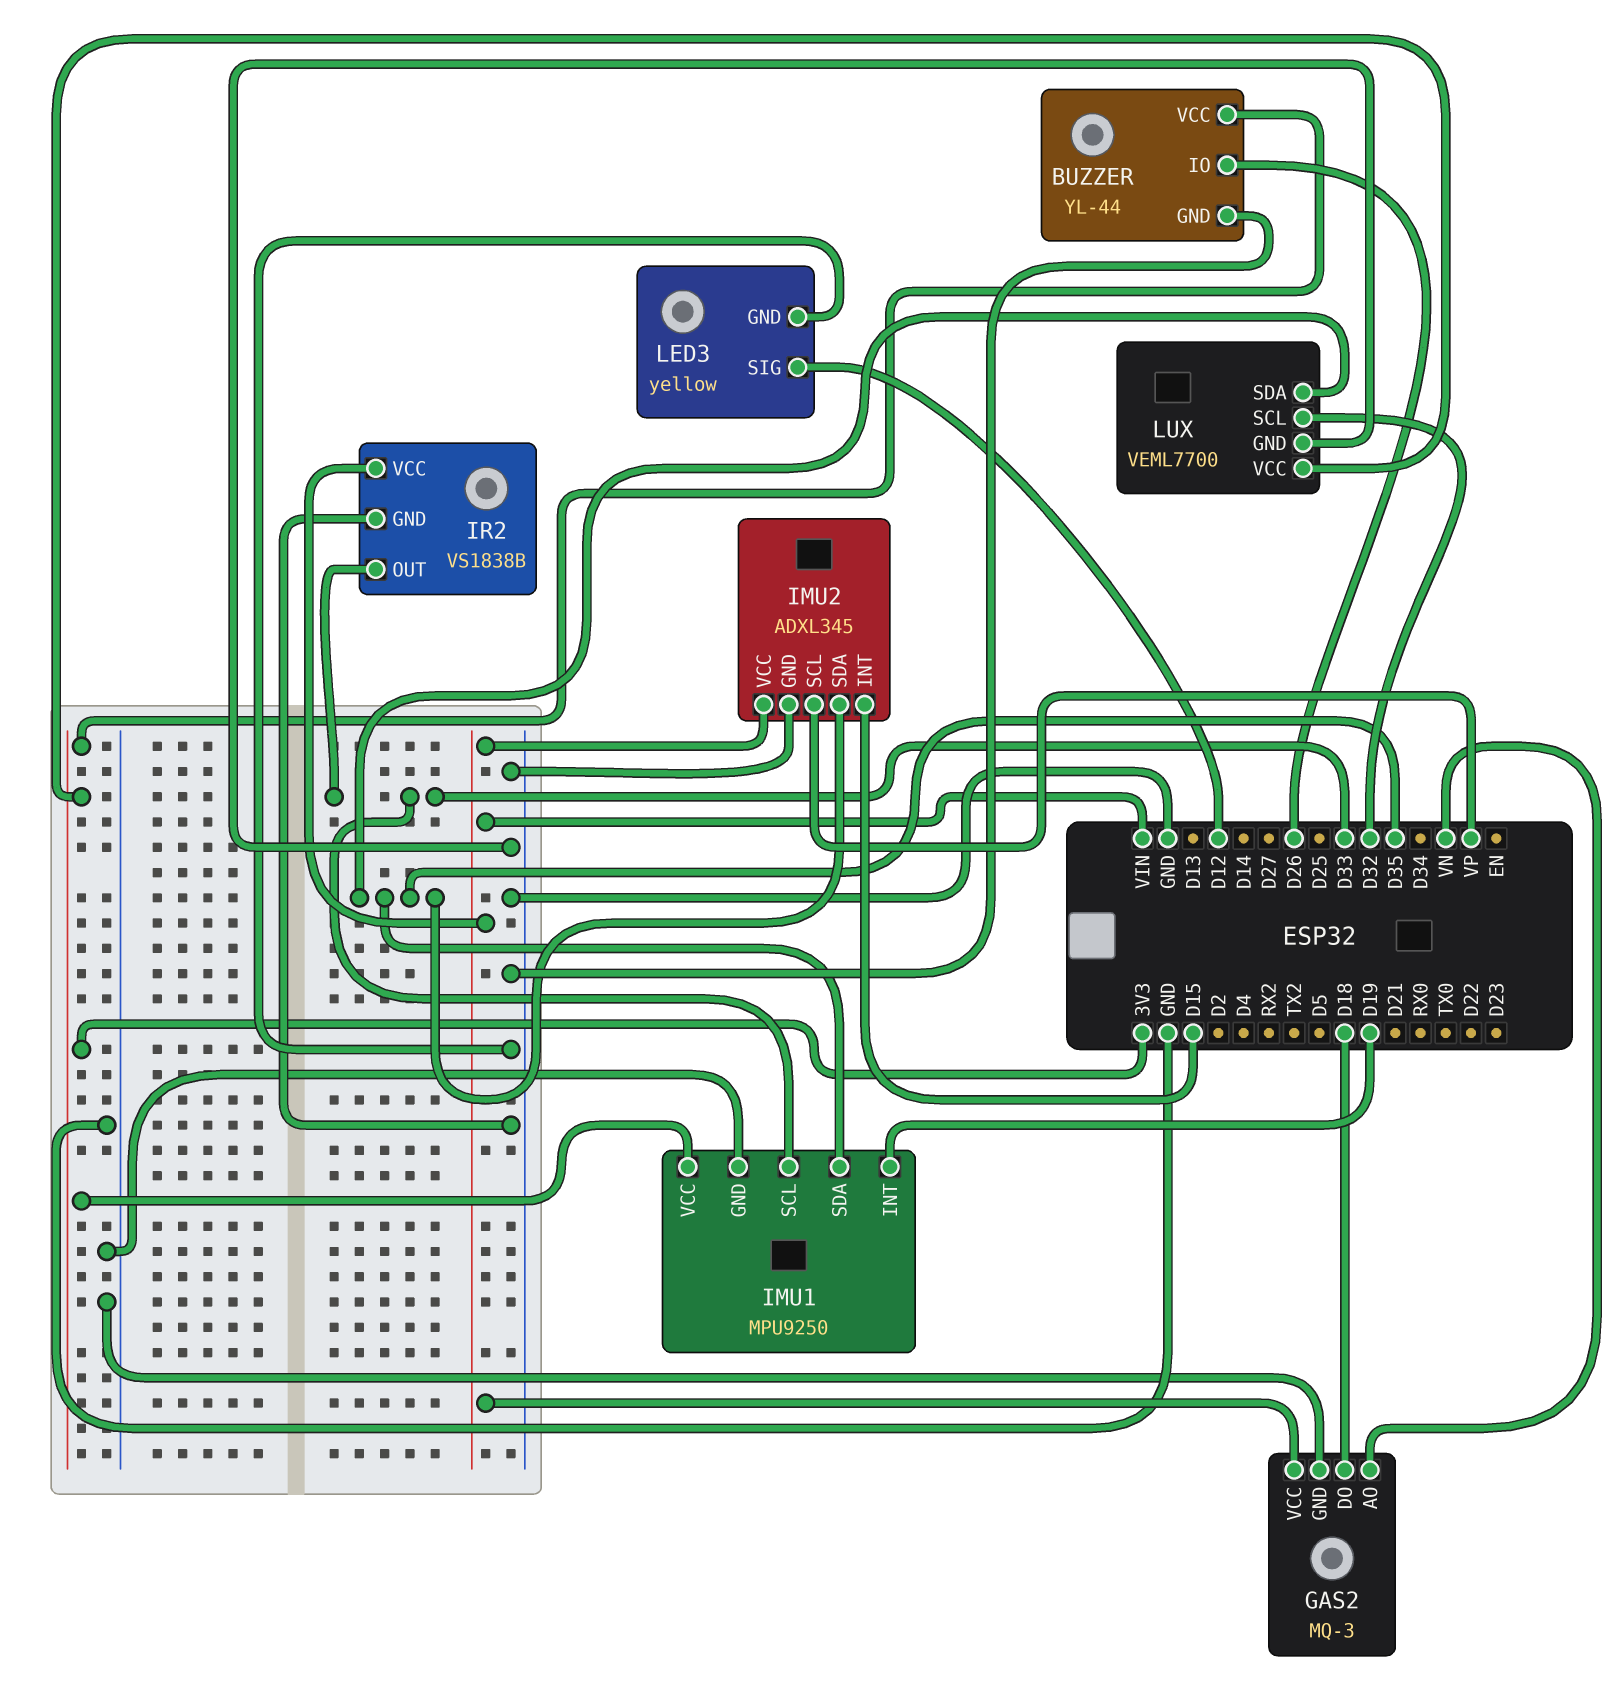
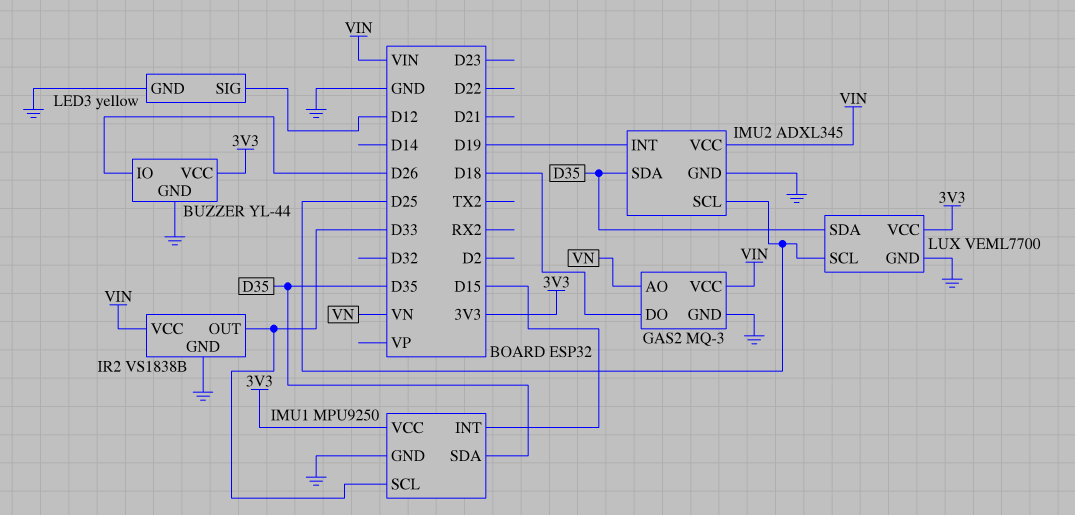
IMU1 pin INT: D19 -> D15
IMU2 pin INT: D15 -> D19
IMU2 pin SCL: VP -> D25
LUX pin SCL: D32 -> D25

